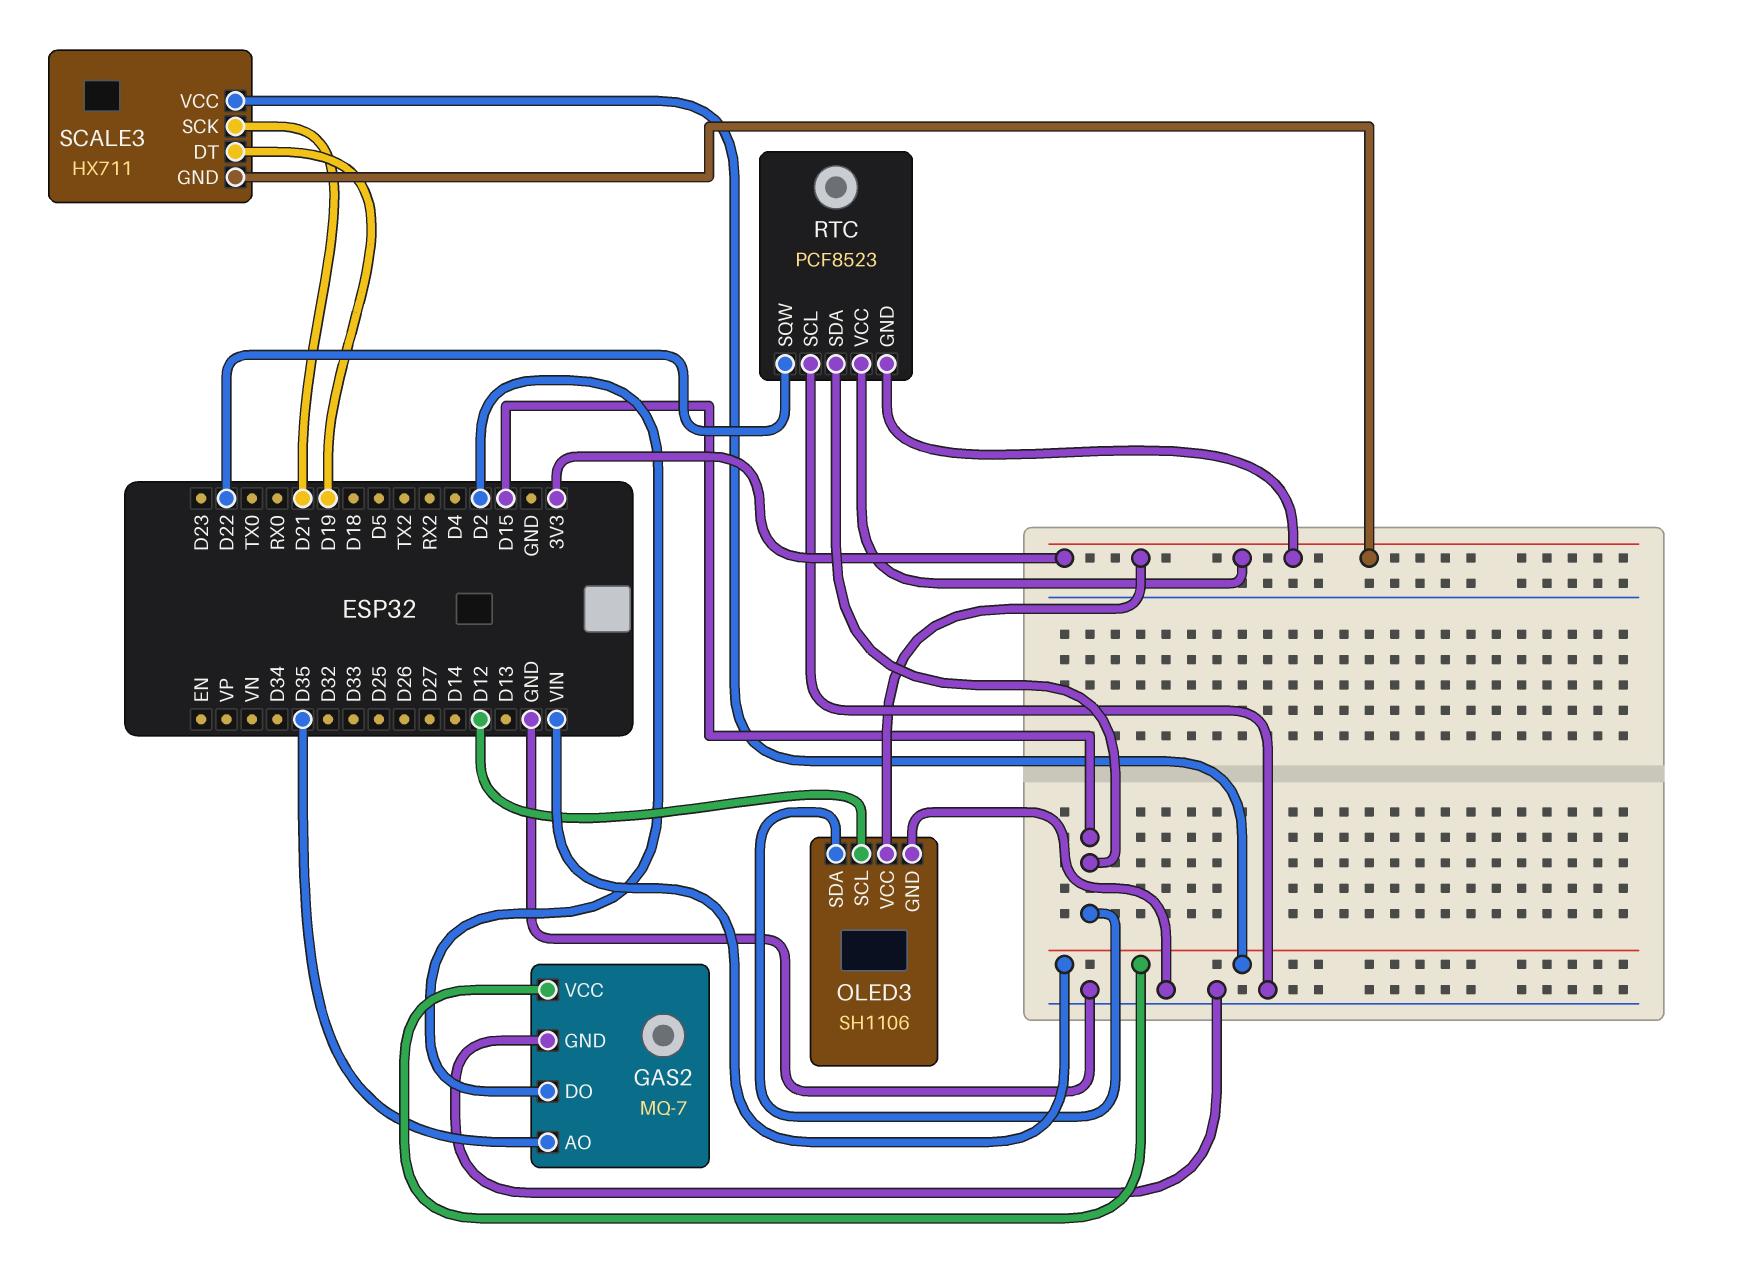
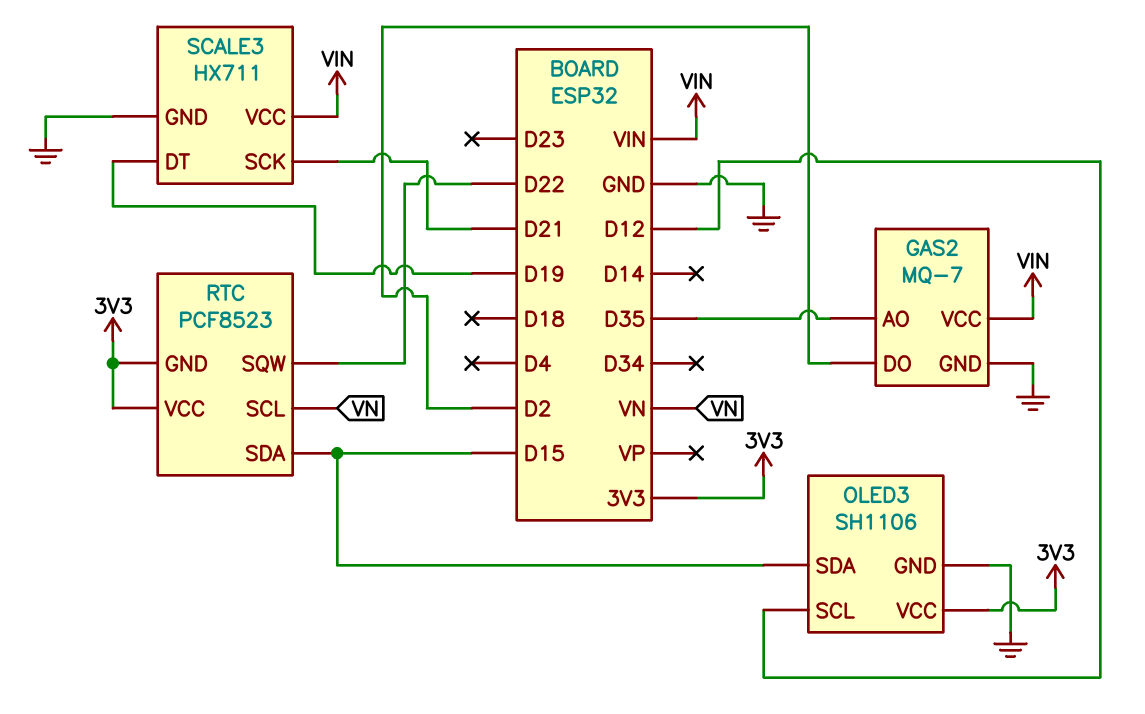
RTC pin SCL: GND -> VN
SCALE3 pin GND: 3V3 -> GND

